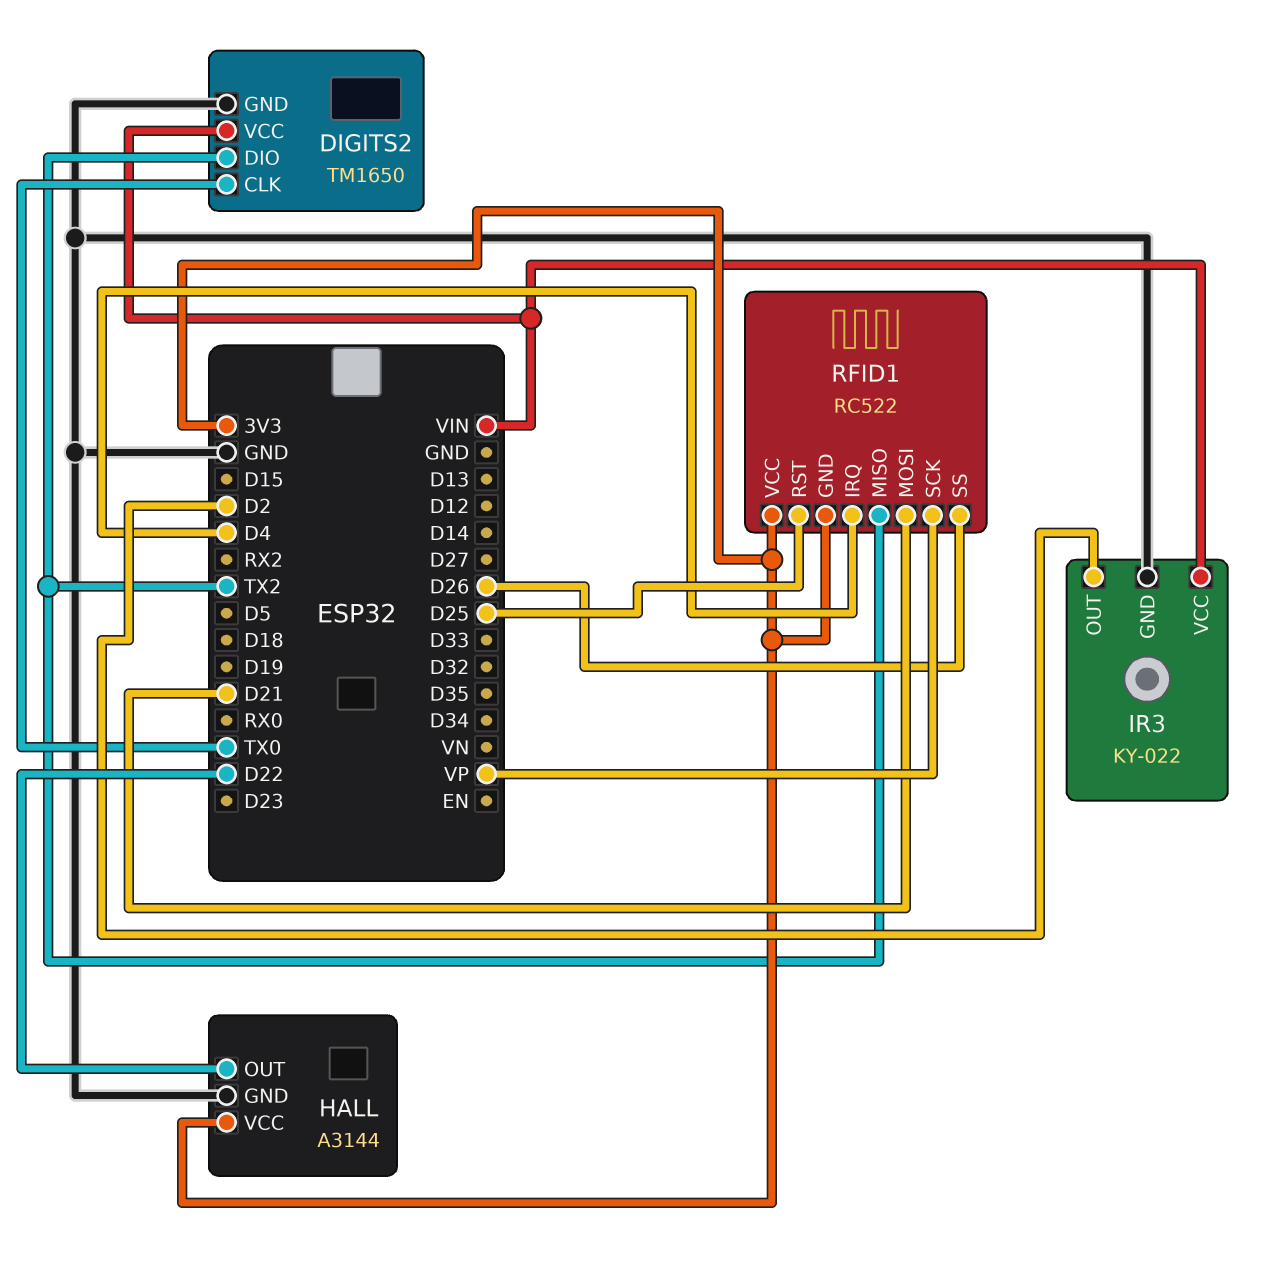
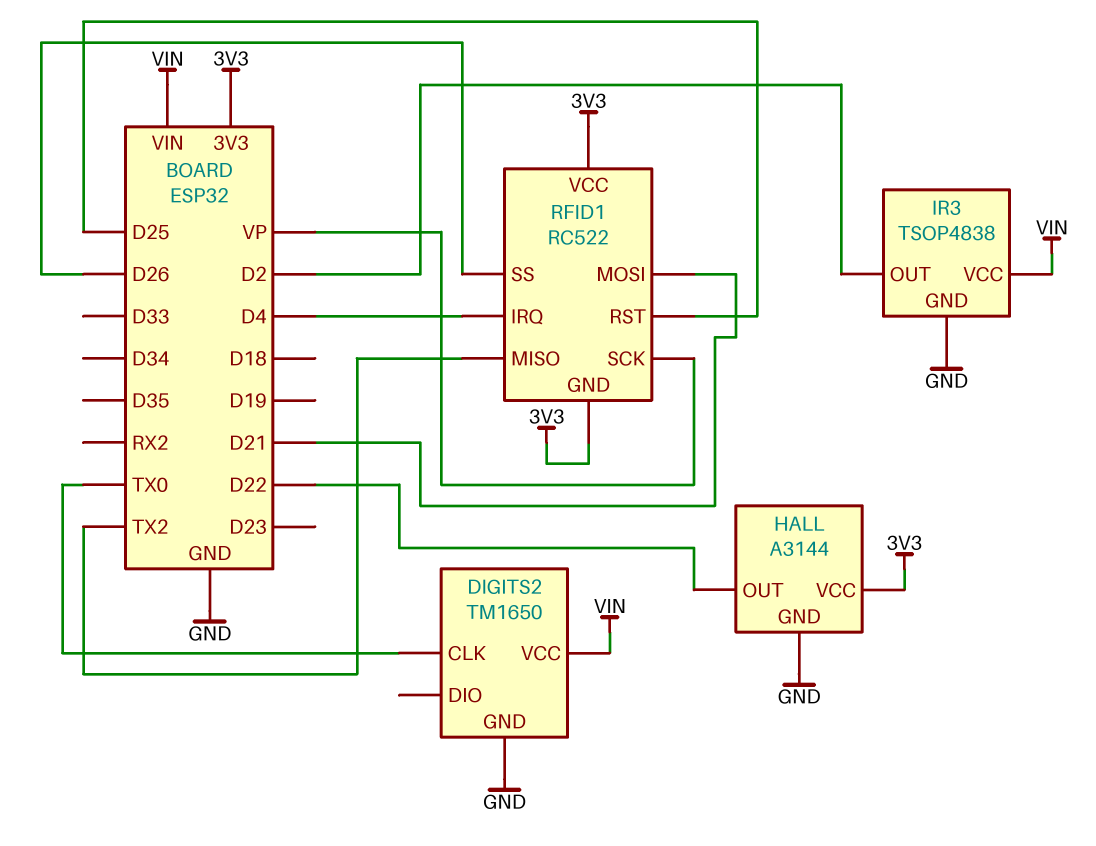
DIGITS2 pin DIO: TX2 -> none
IR3: KY-022 -> TSOP4838

